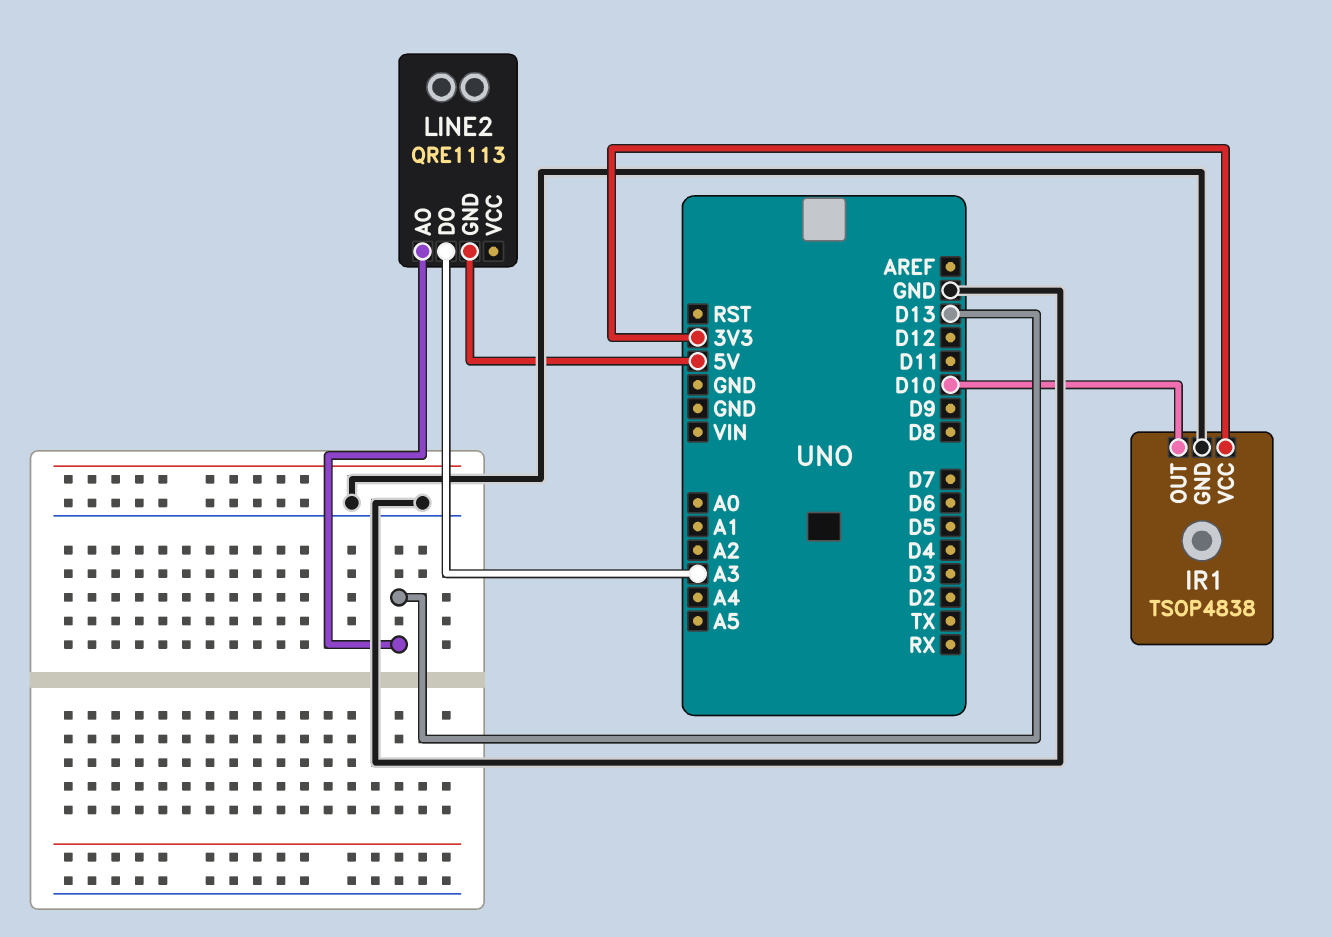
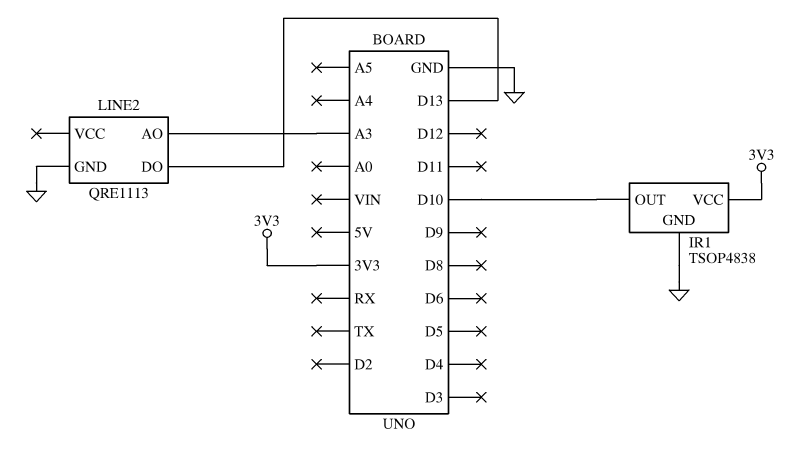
LINE2 pin AO: D13 -> A3
LINE2 pin DO: A3 -> D13
LINE2 pin GND: 5V -> GND

